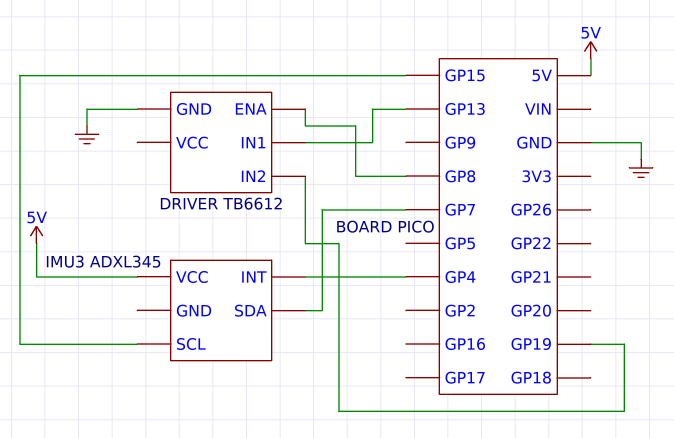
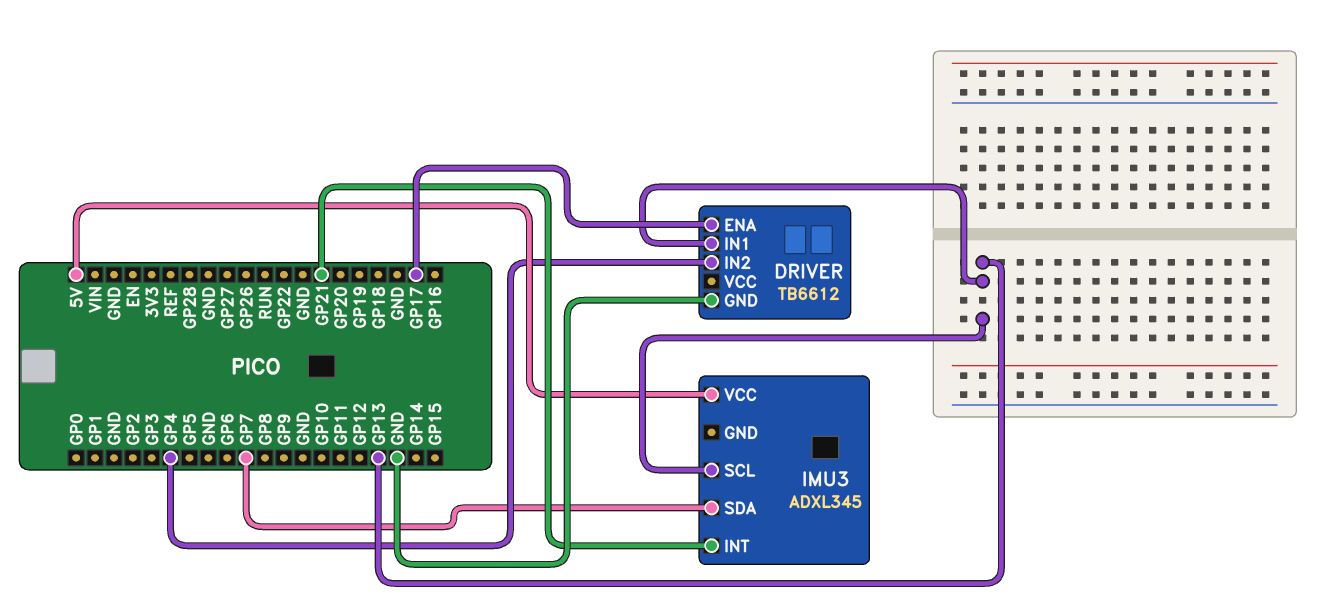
DRIVER pin ENA: GP8 -> GP17
DRIVER pin IN2: GP19 -> GP4
IMU3 pin INT: GP4 -> GP21
IMU3 pin SCL: GP15 -> GP13

